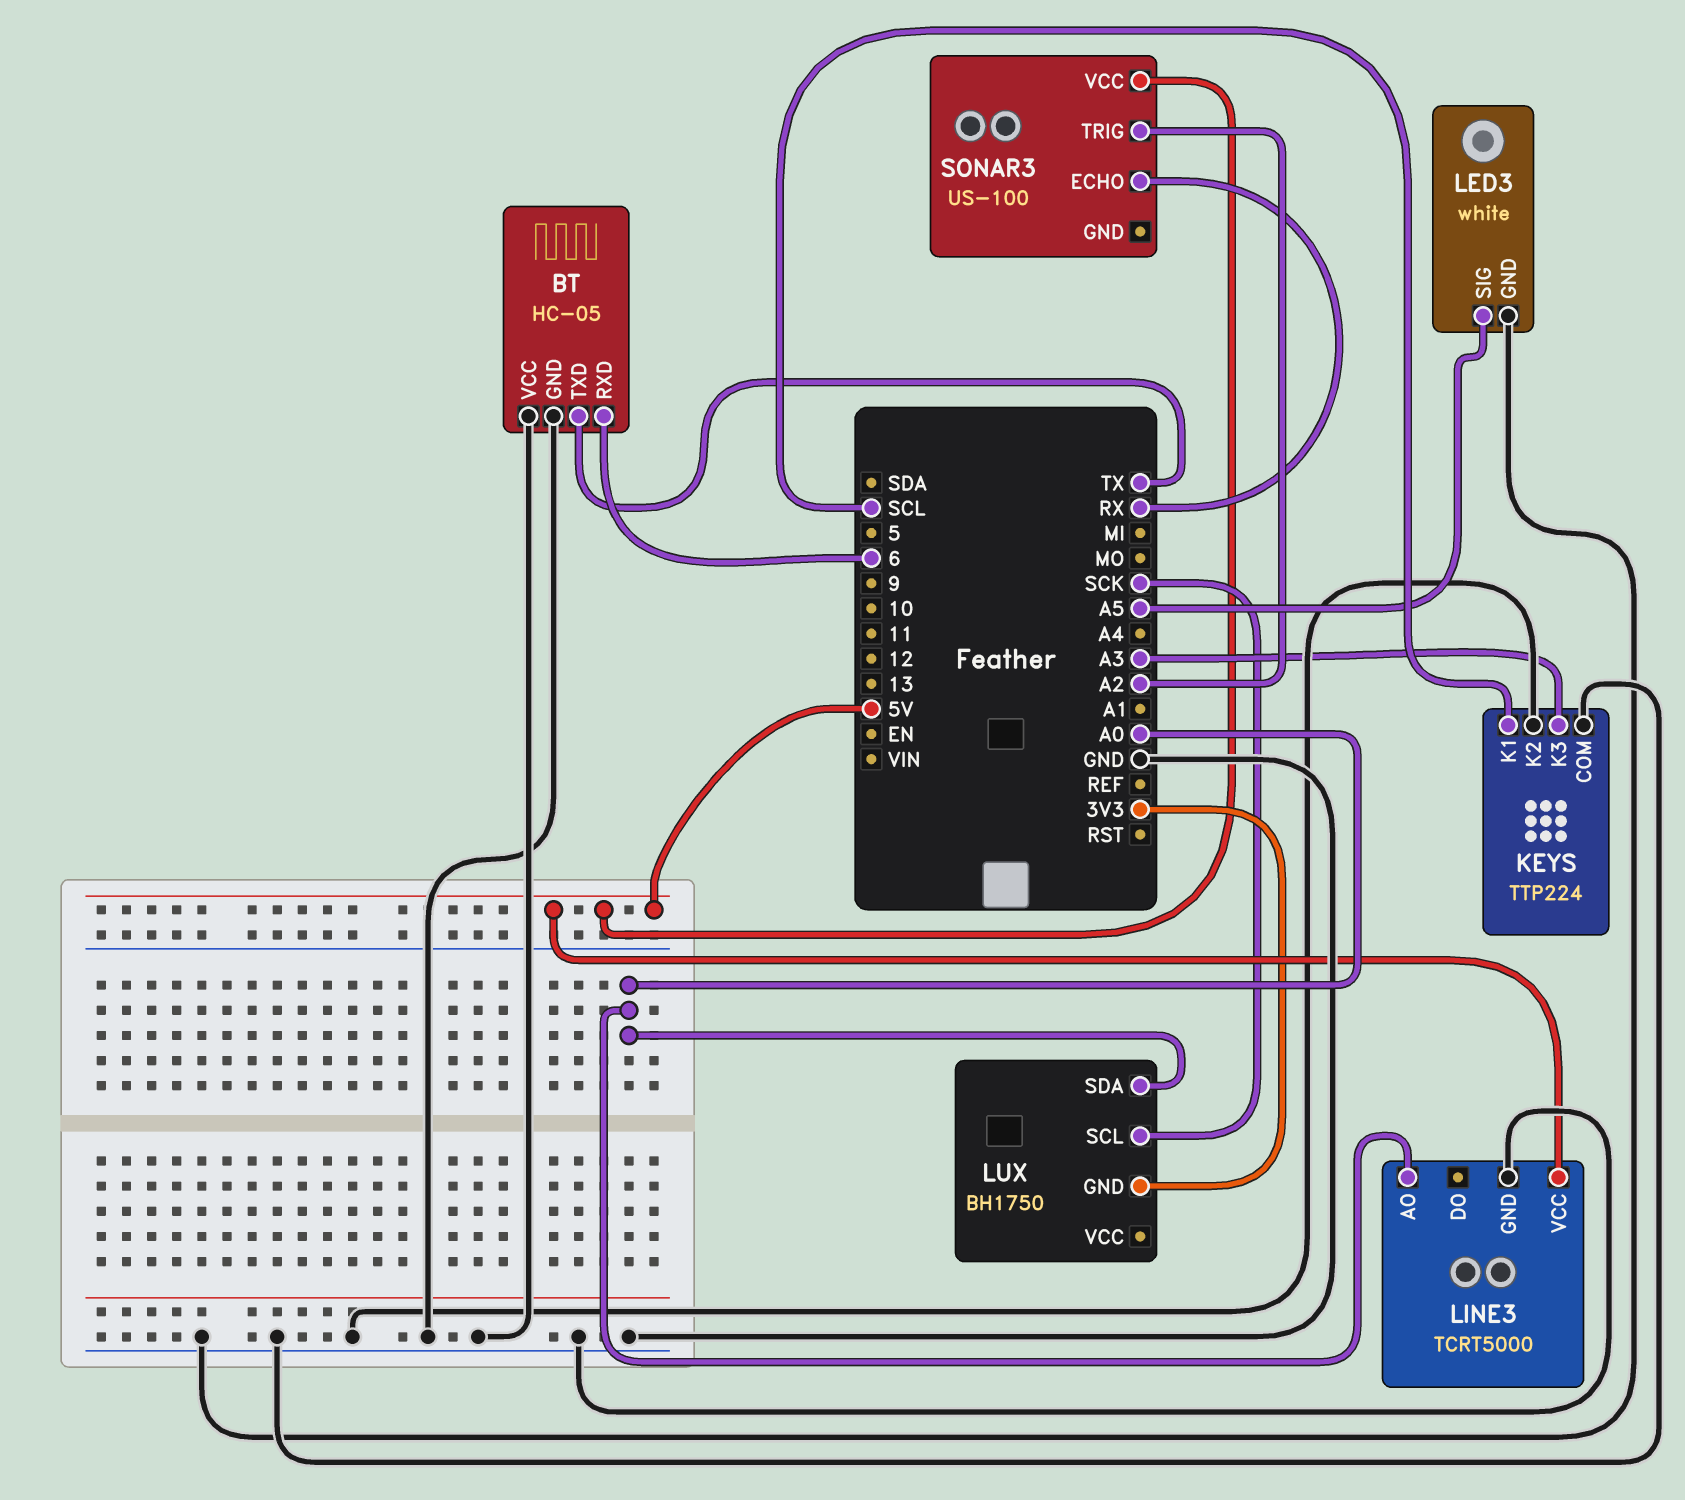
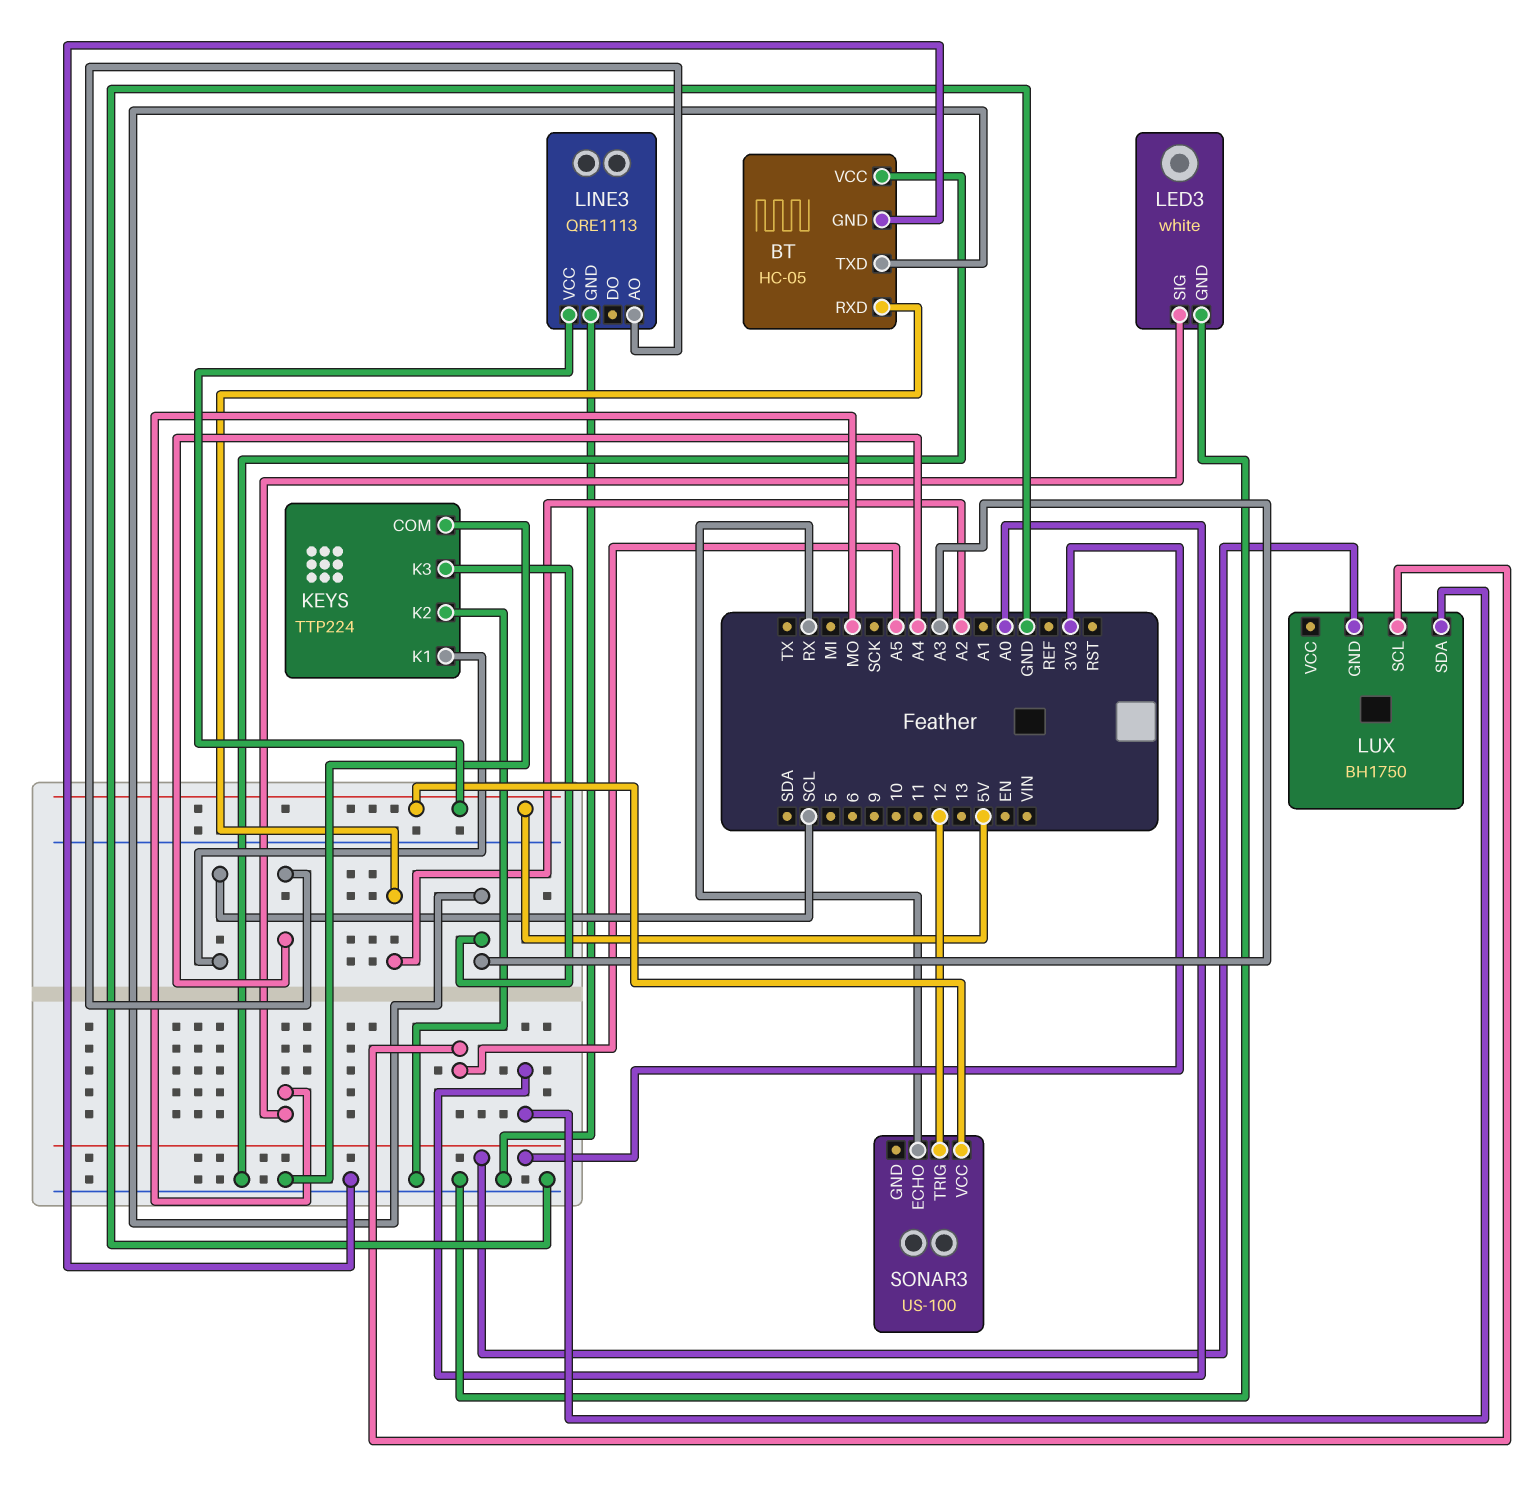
BT pin RXD: 6 -> A2
BT pin TXD: TX -> A3
LED3 pin SIG: A5 -> MO
LINE3: TCRT5000 -> QRE1113
LINE3 pin AO: A0 -> A4
LUX pin SCL: SCK -> A5
SONAR3 pin TRIG: A2 -> 12

